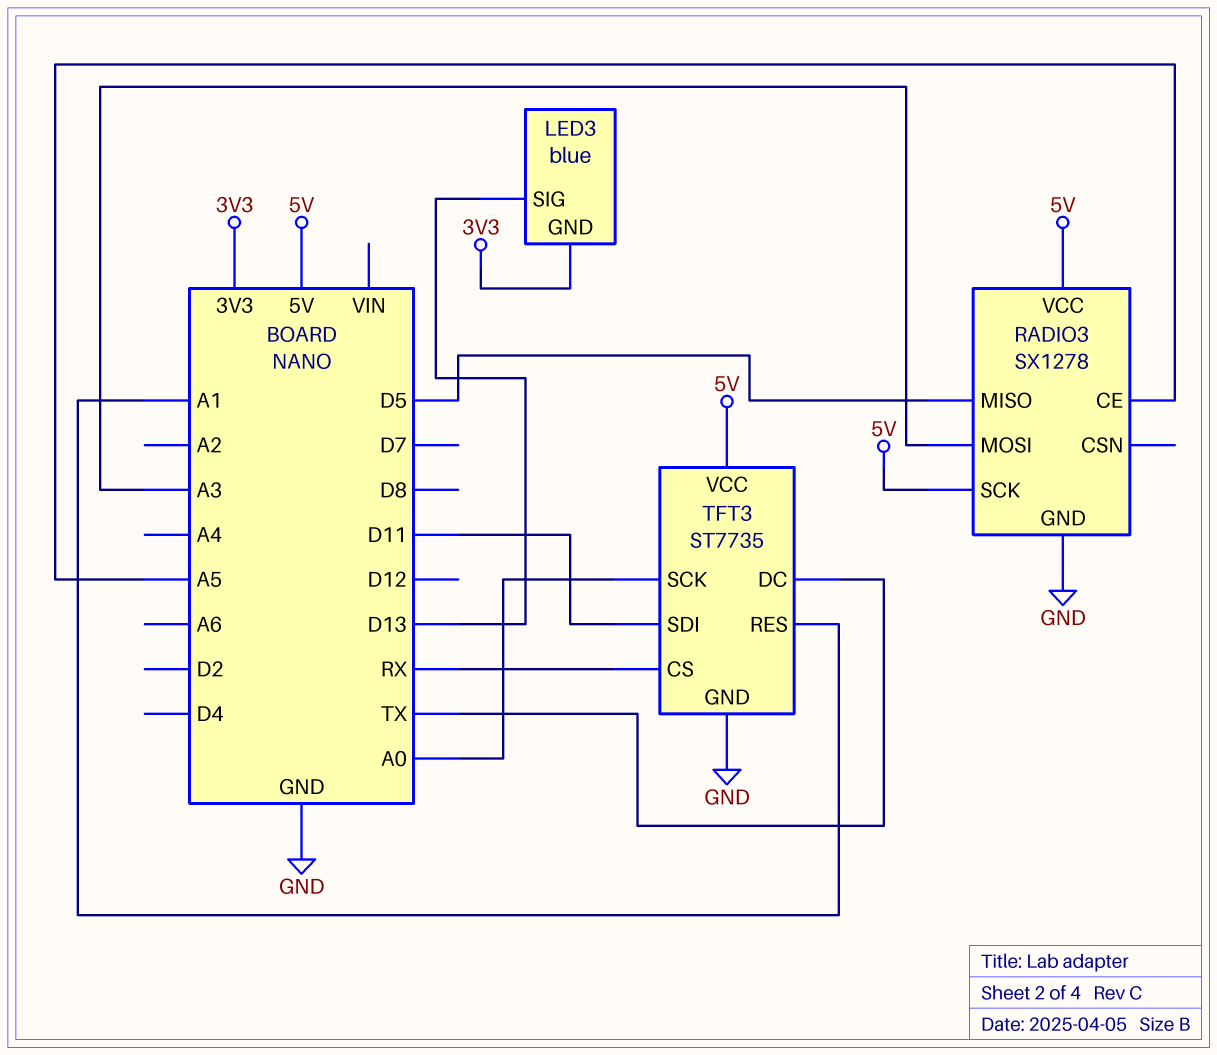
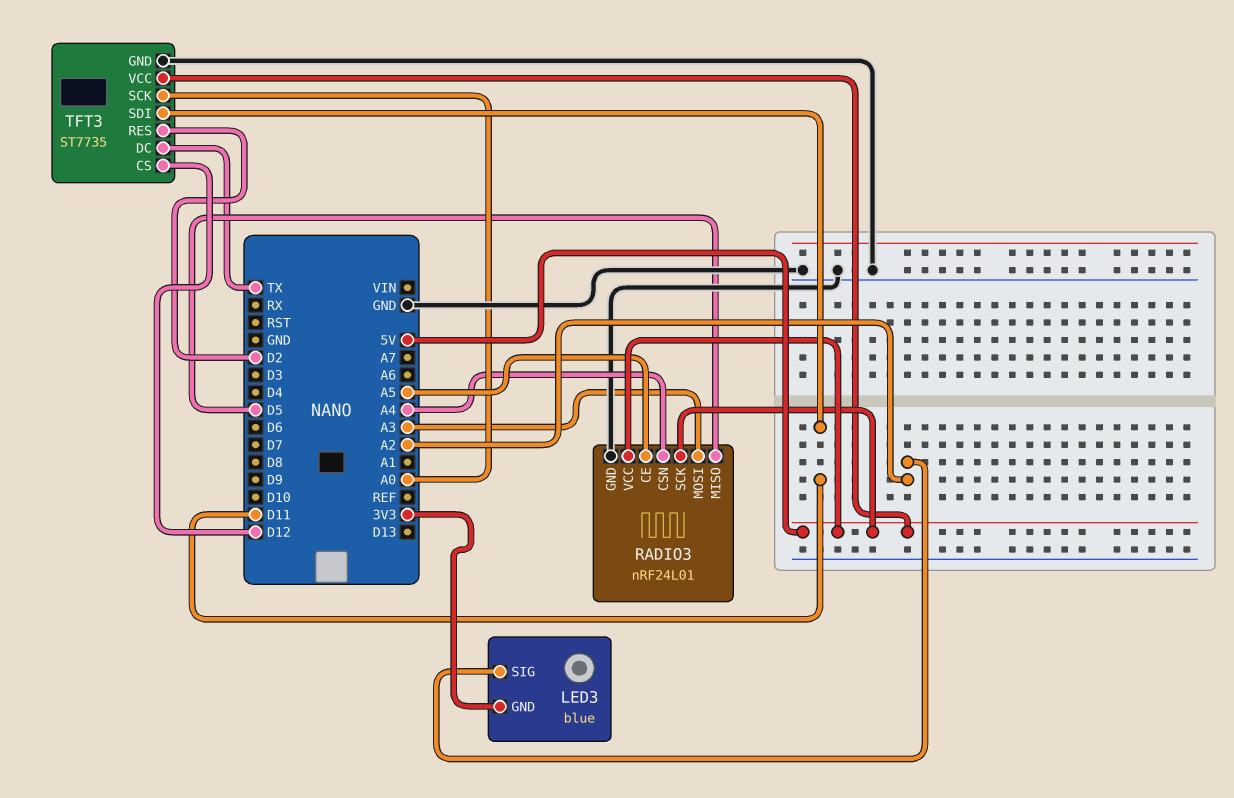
LED3 pin SIG: D13 -> A2
RADIO3: SX1278 -> nRF24L01
RADIO3 pin CSN: none -> A4
TFT3 pin CS: RX -> D12
TFT3 pin RES: A1 -> D2

